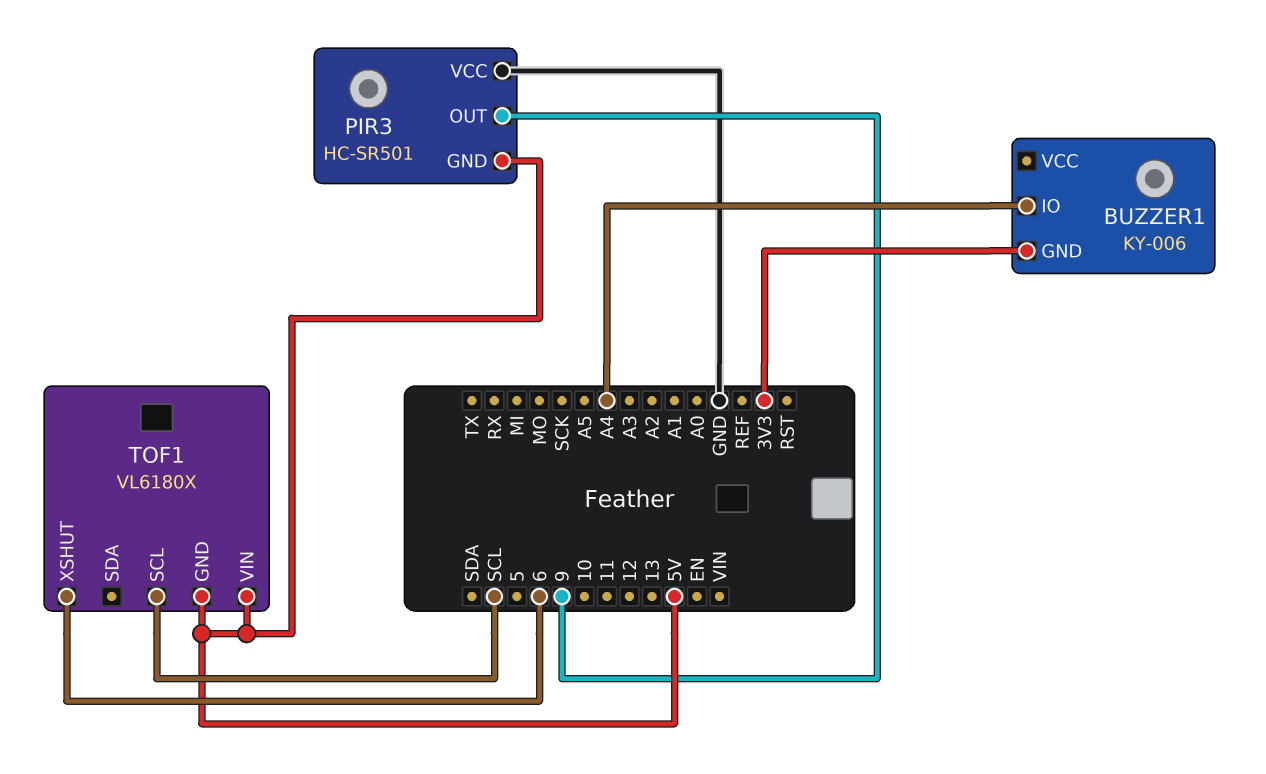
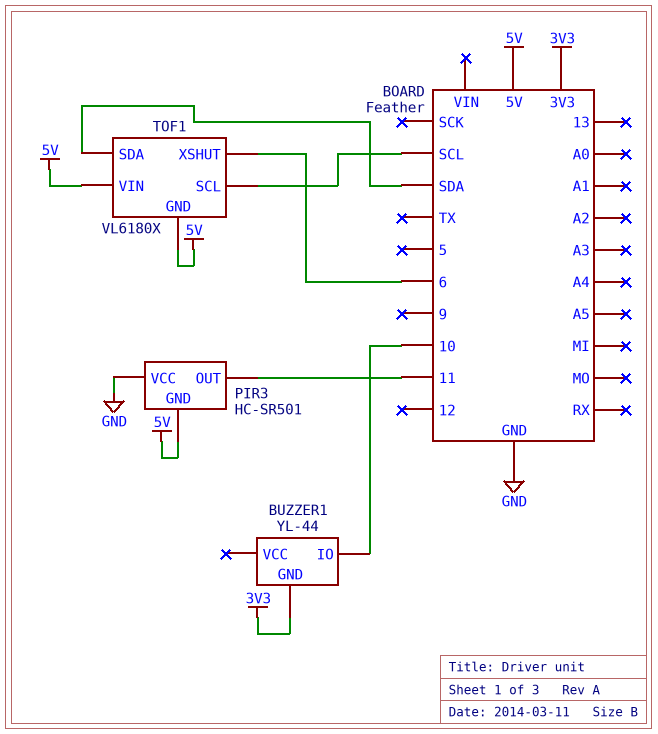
BUZZER1: KY-006 -> YL-44
BUZZER1 pin IO: A4 -> 10
PIR3 pin OUT: 9 -> 11
TOF1 pin SDA: none -> SDA

